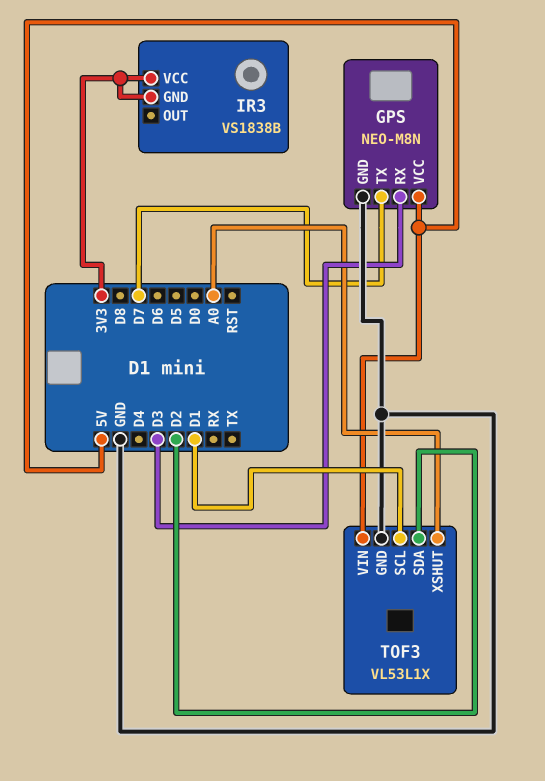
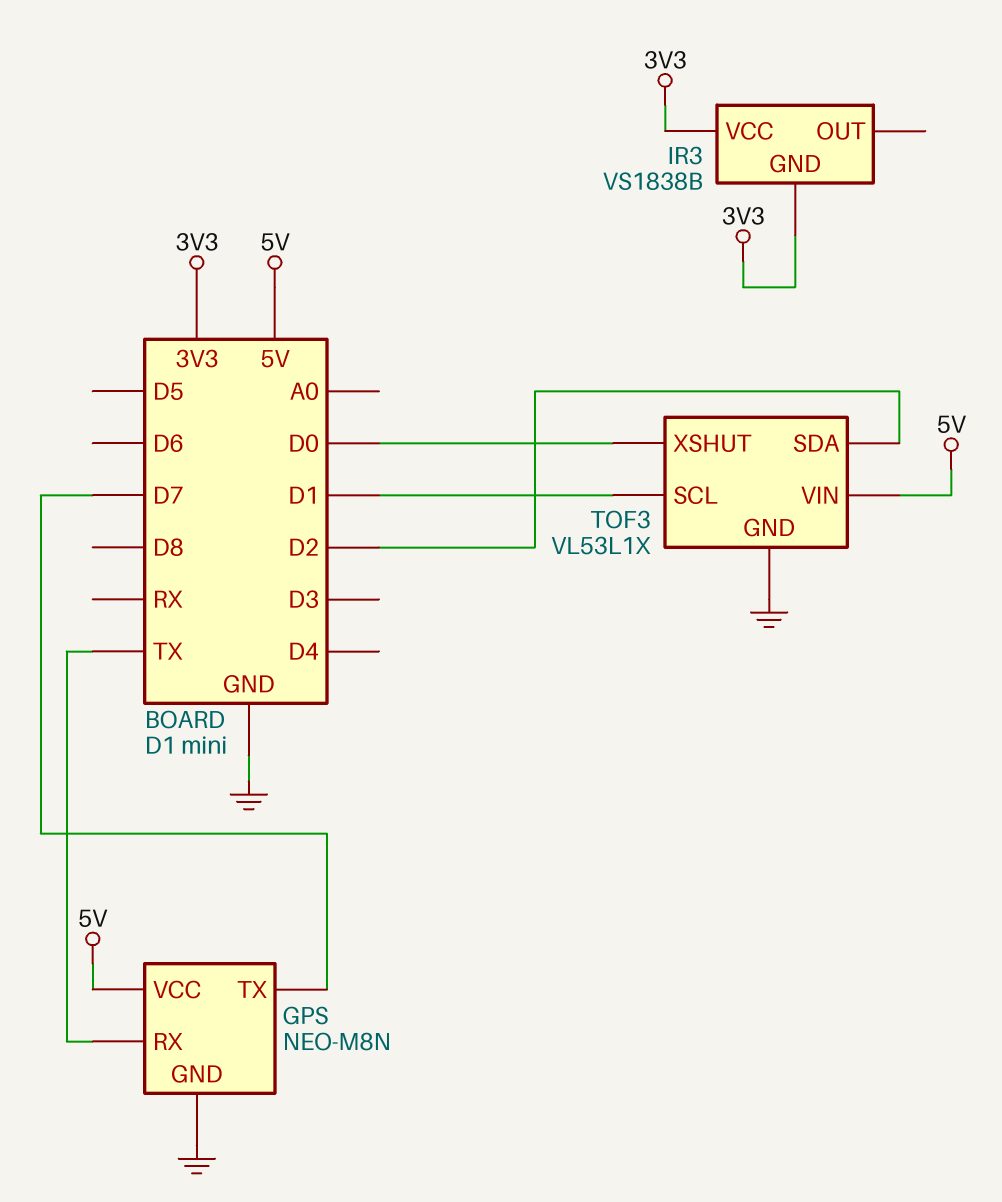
GPS pin RX: D3 -> TX
TOF3 pin XSHUT: A0 -> D0

